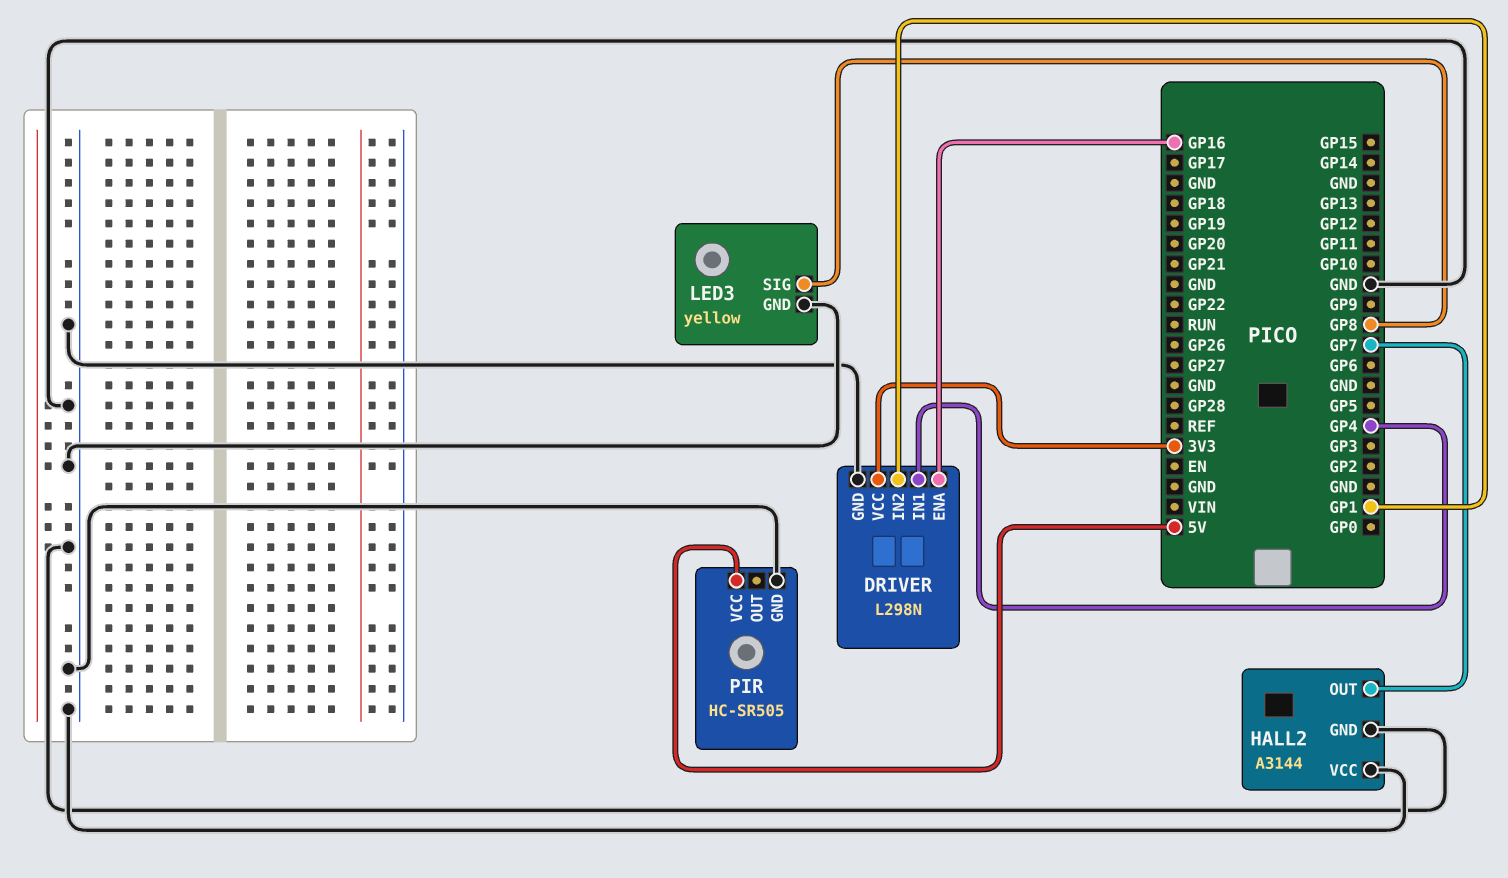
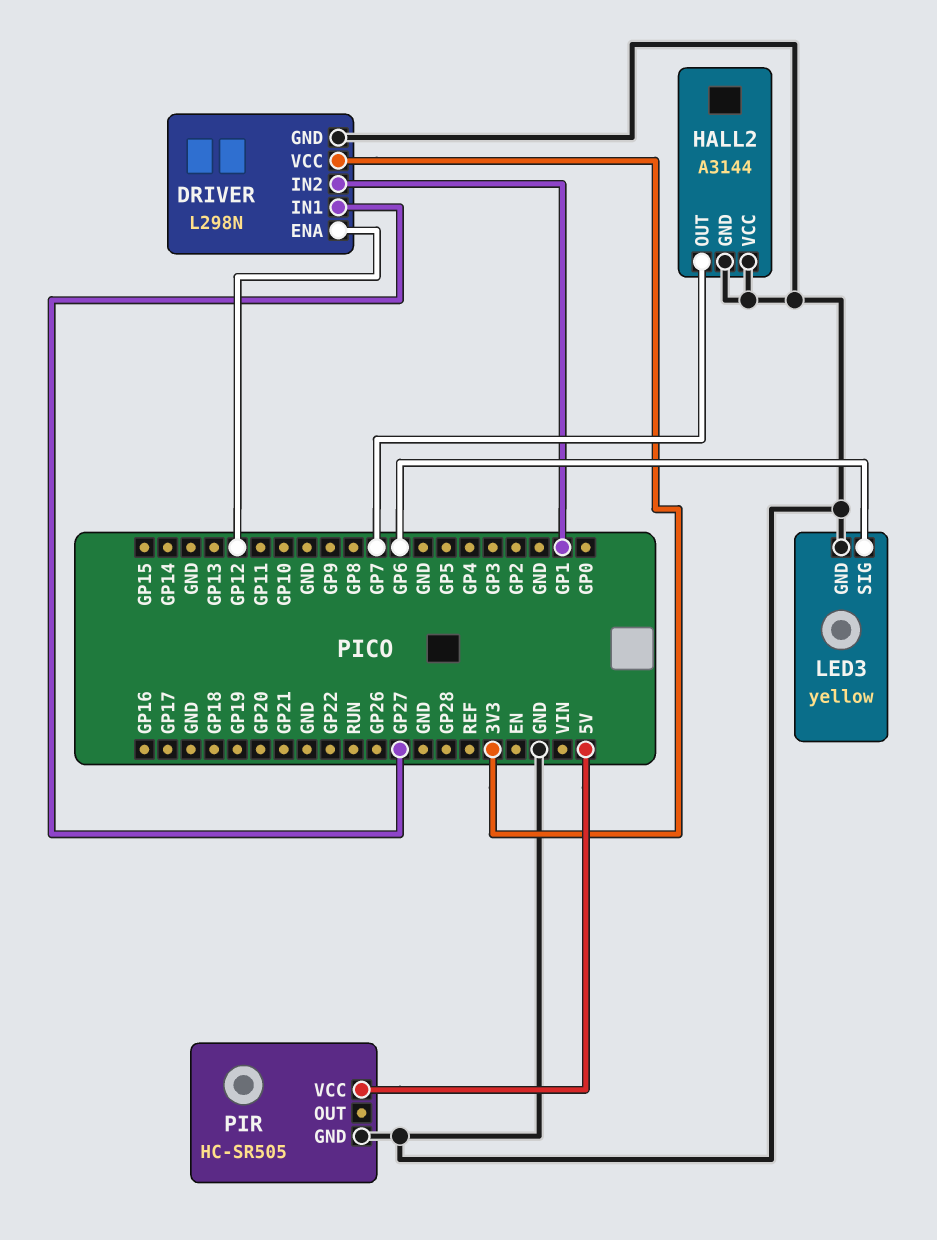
DRIVER pin ENA: GP16 -> GP12
DRIVER pin IN1: GP4 -> GP27
LED3 pin SIG: GP8 -> GP6

